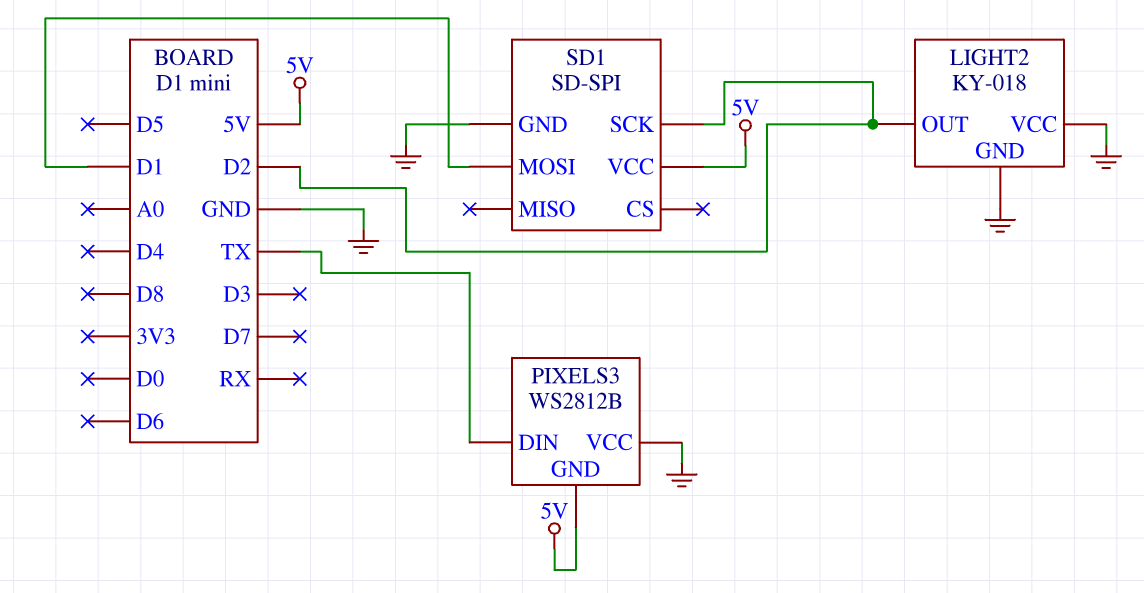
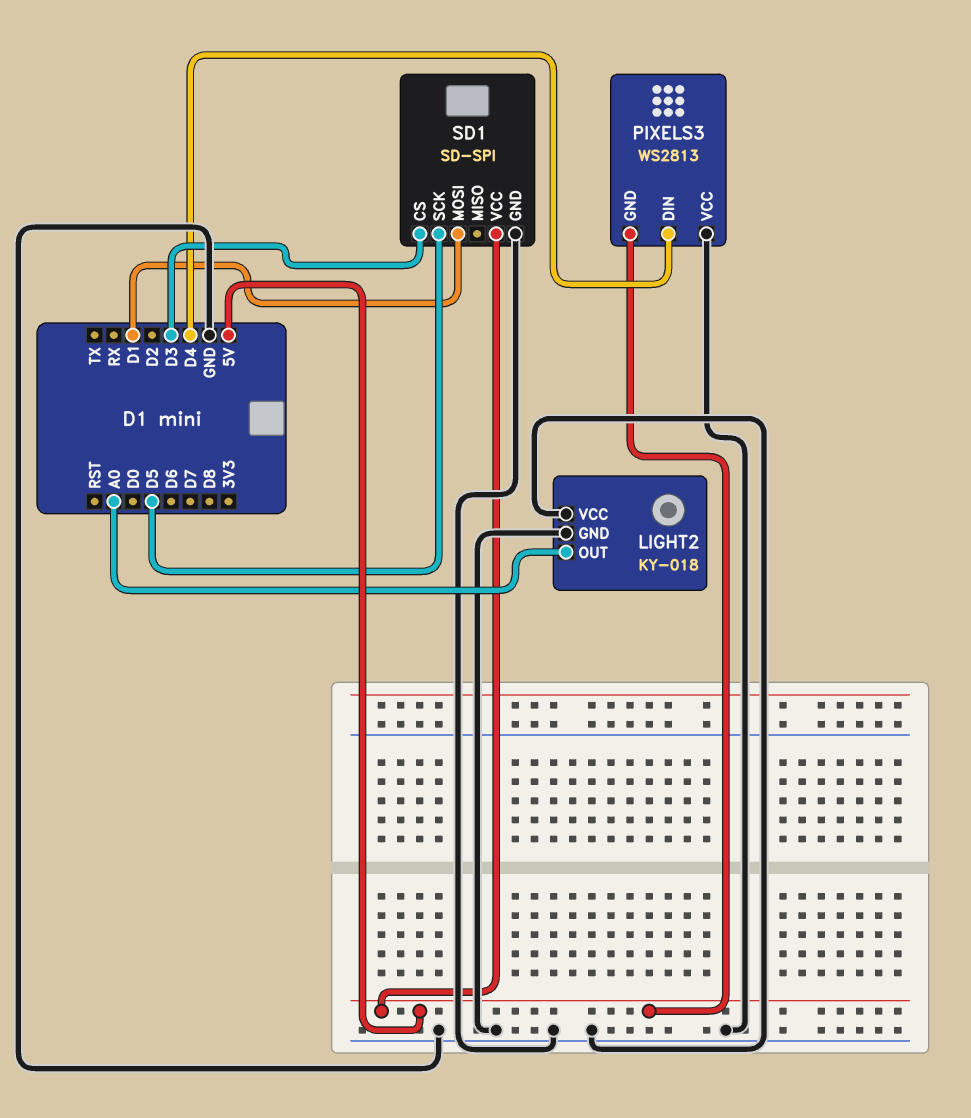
LIGHT2 pin OUT: D2 -> A0
PIXELS3: WS2812B -> WS2813
PIXELS3 pin DIN: TX -> D4
SD1 pin CS: none -> D3
SD1 pin SCK: D2 -> D5

